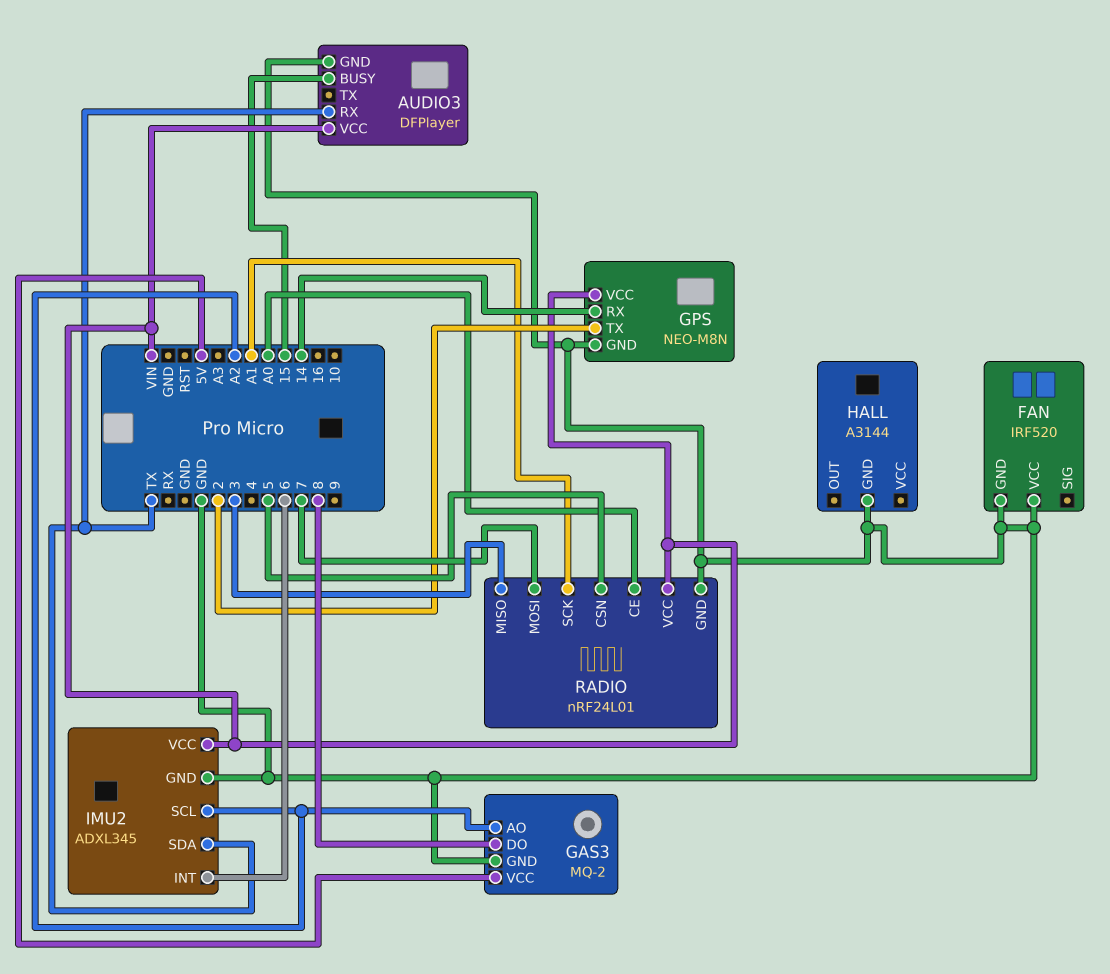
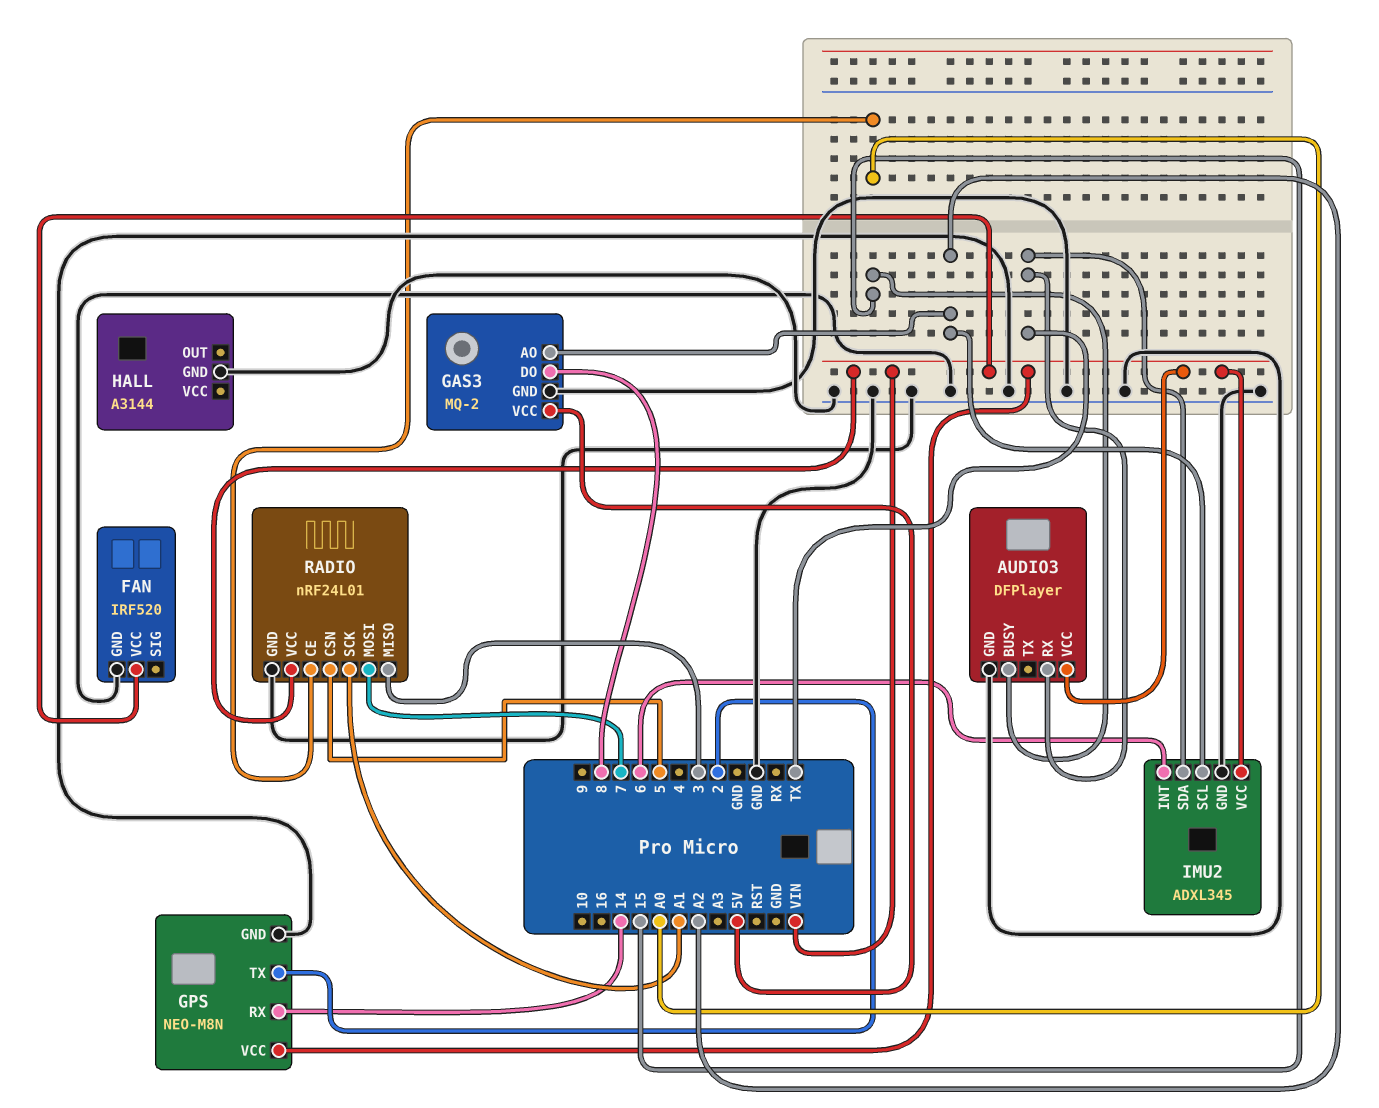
FAN pin VCC: GND -> VIN

